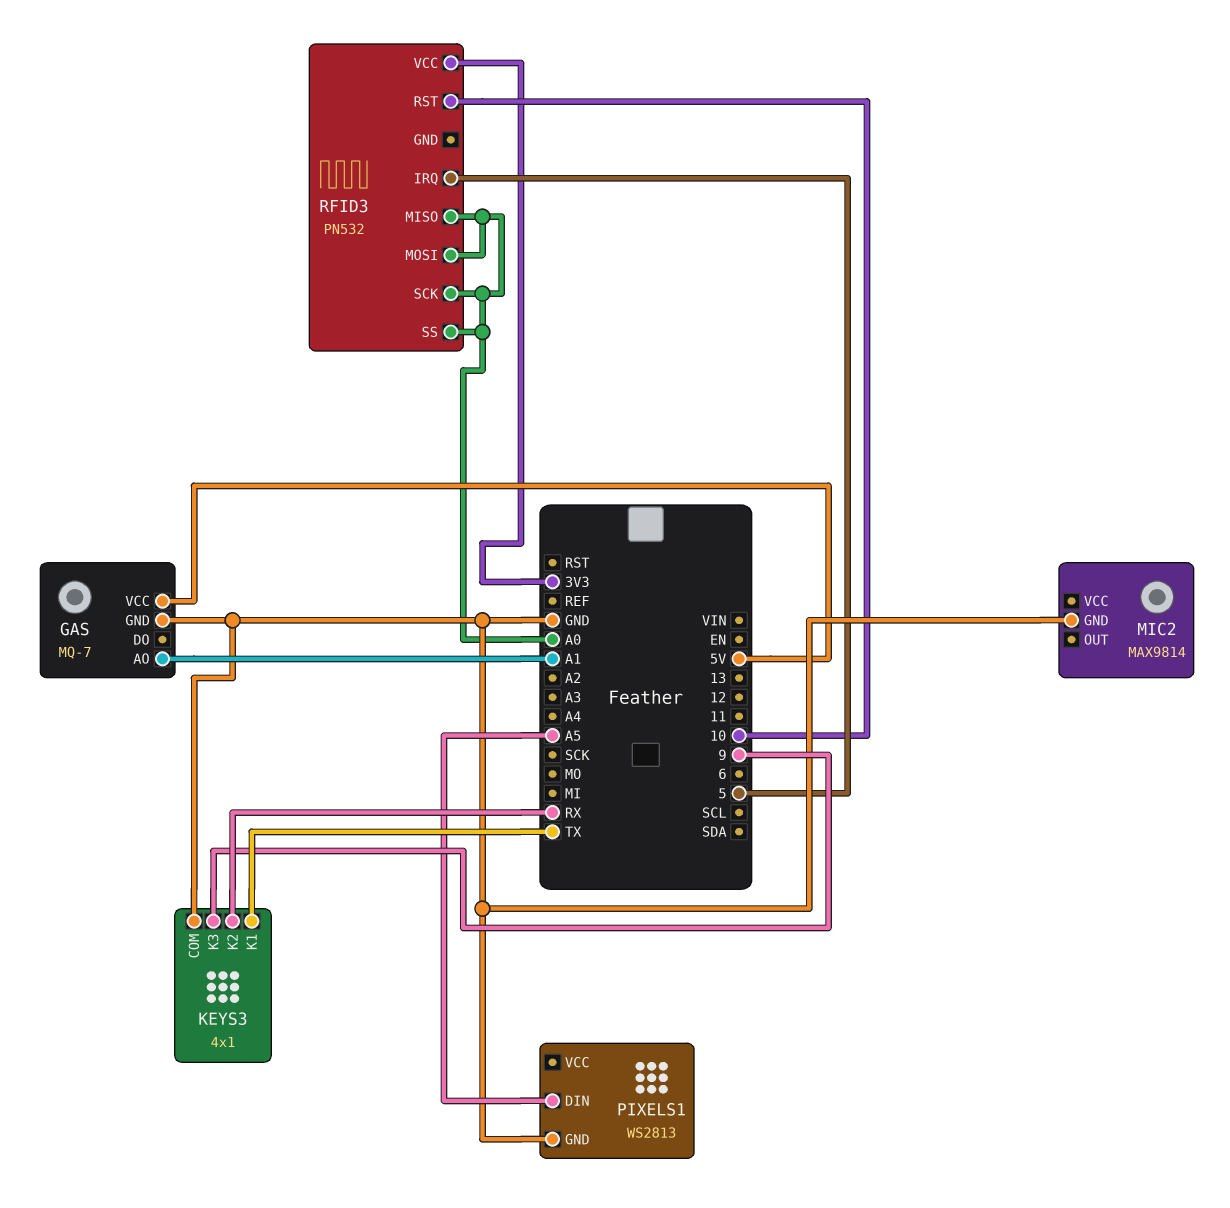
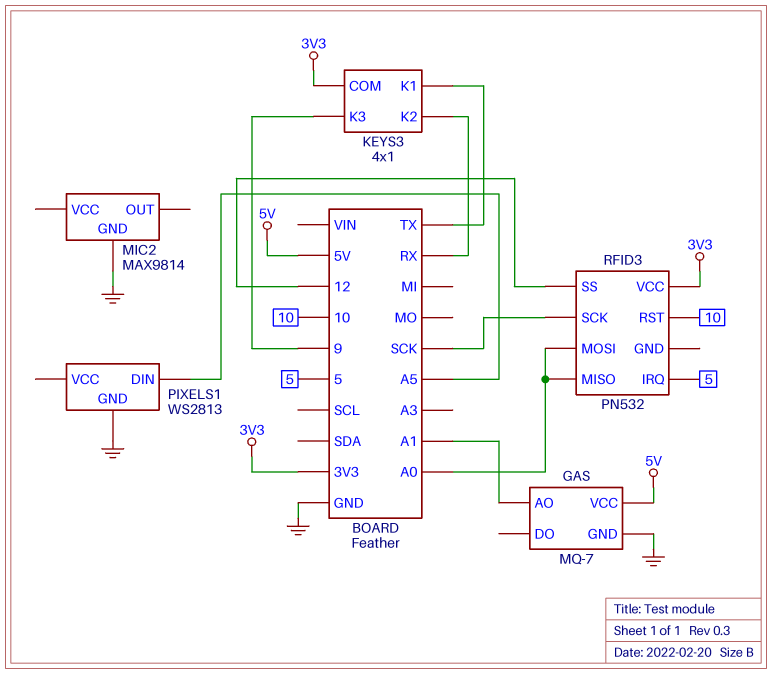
KEYS3 pin COM: GND -> 3V3
RFID3 pin SCK: A0 -> SCK
RFID3 pin SS: A0 -> 12

